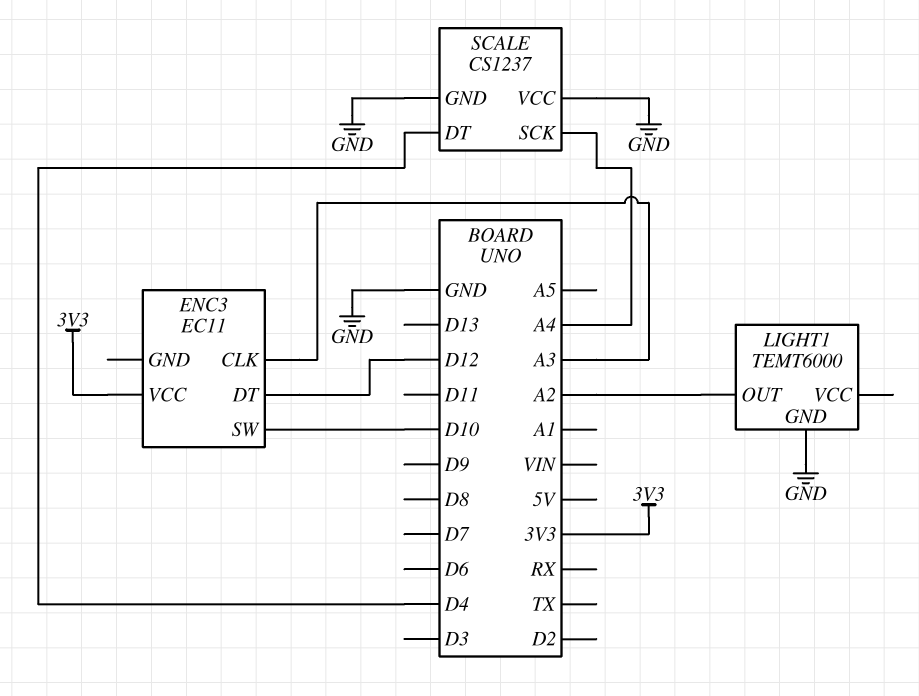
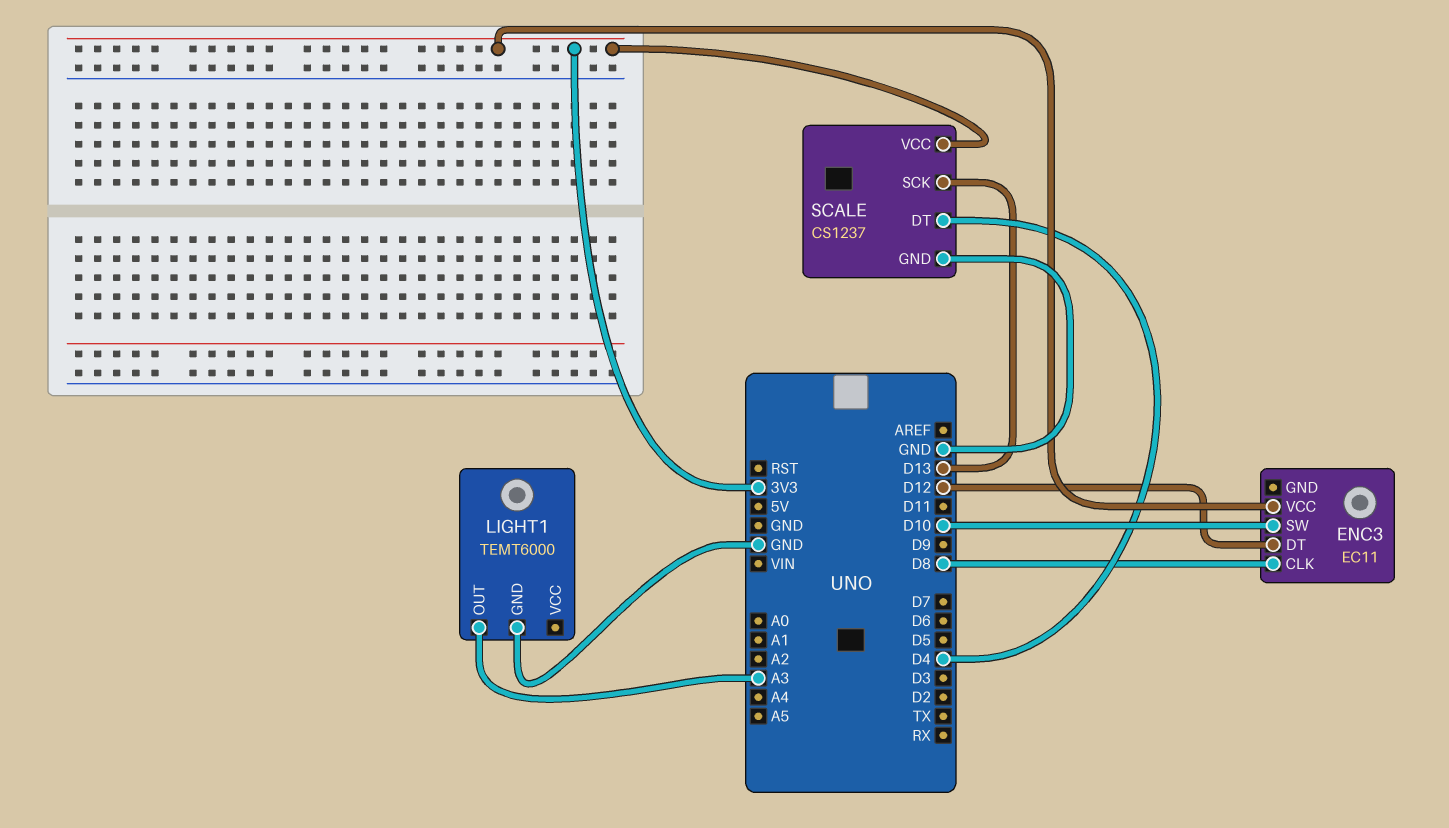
ENC3 pin CLK: A3 -> D8
LIGHT1 pin OUT: A2 -> A3
SCALE pin SCK: A4 -> D13
SCALE pin VCC: GND -> 3V3

